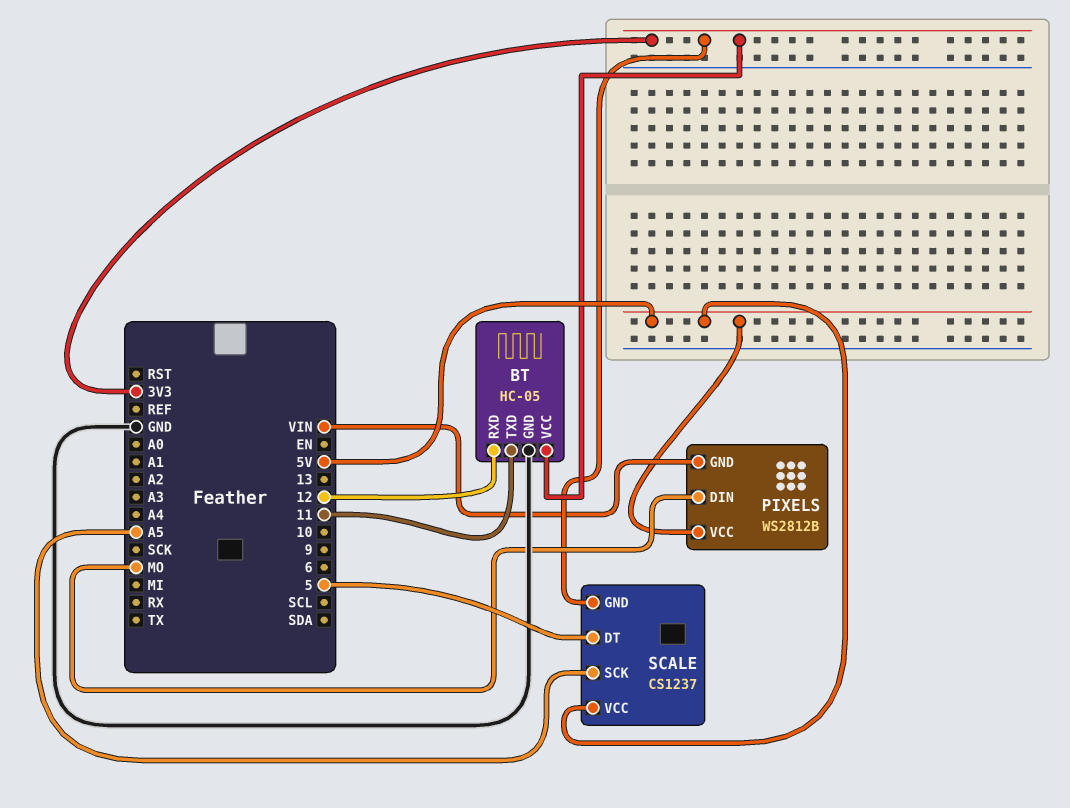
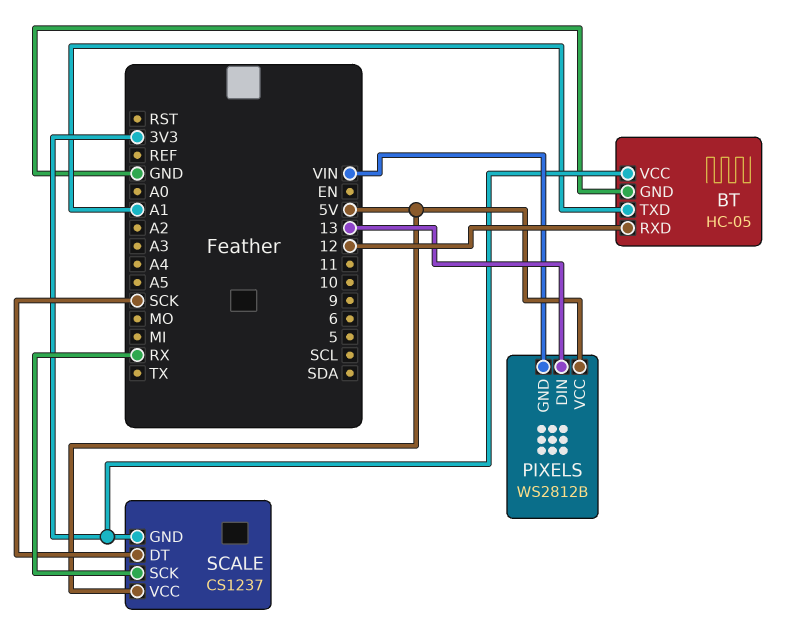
BT pin TXD: 11 -> A1
PIXELS pin DIN: MO -> 13
SCALE pin DT: 5 -> SCK
SCALE pin SCK: A5 -> RX

